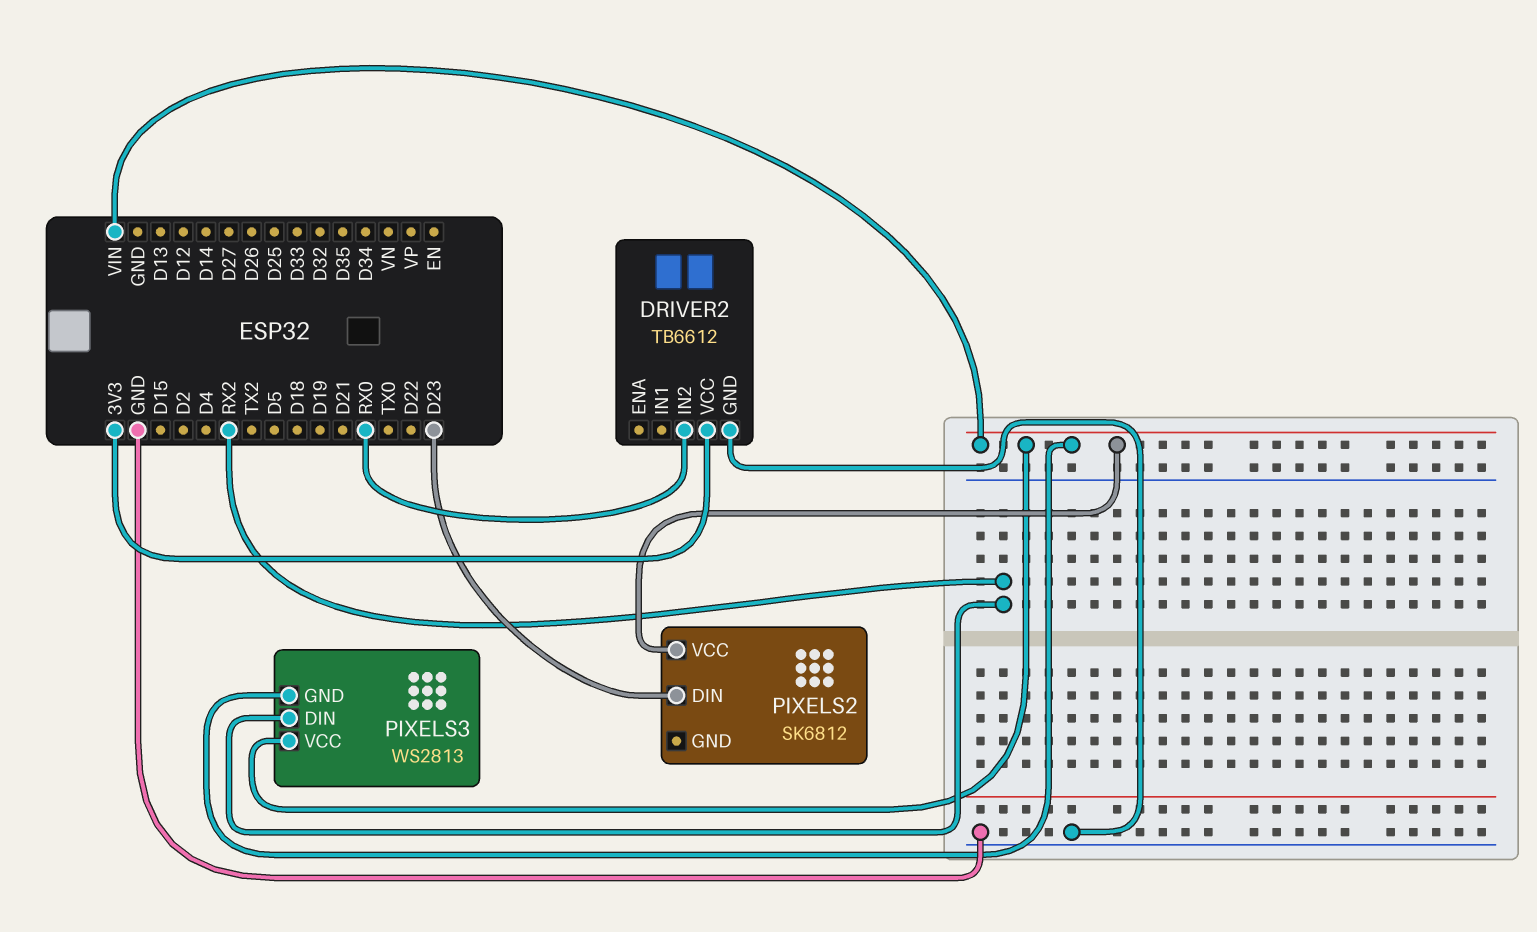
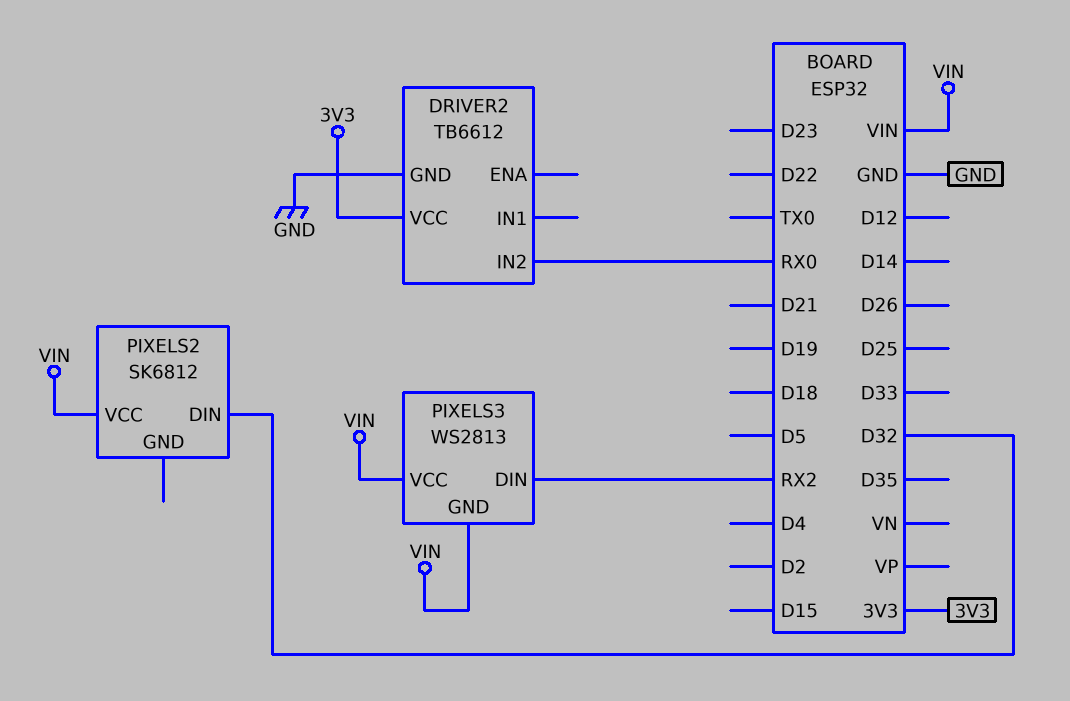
PIXELS2 pin DIN: D23 -> D32

